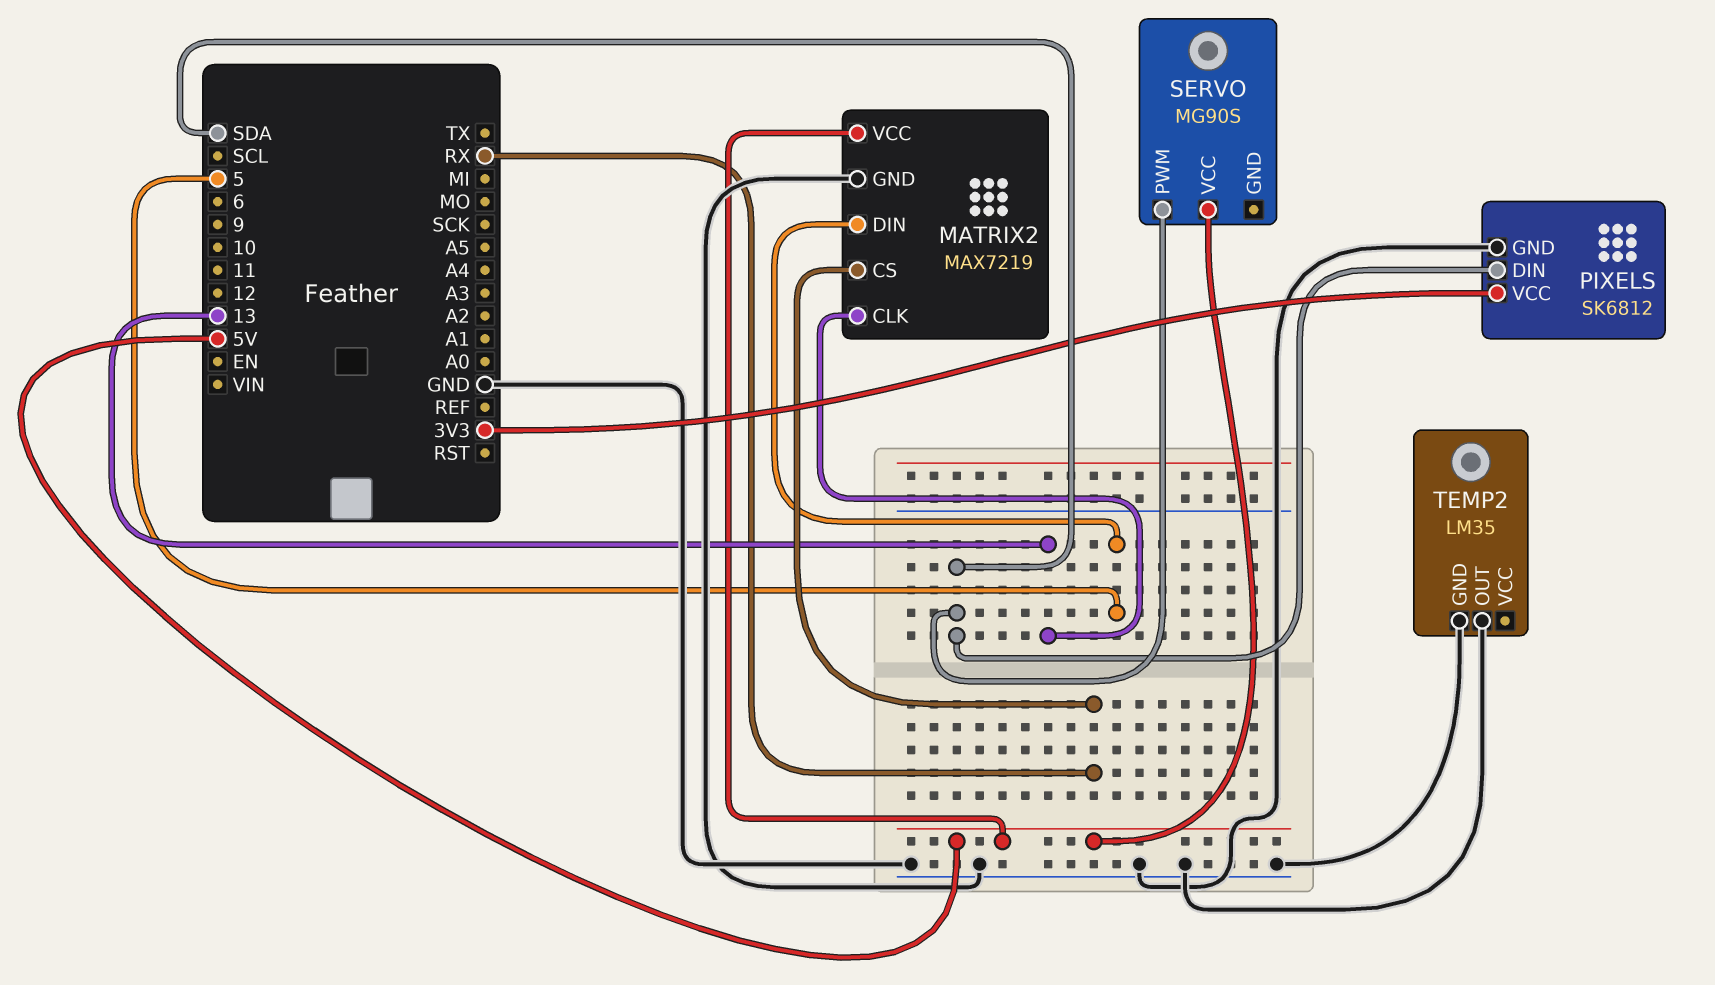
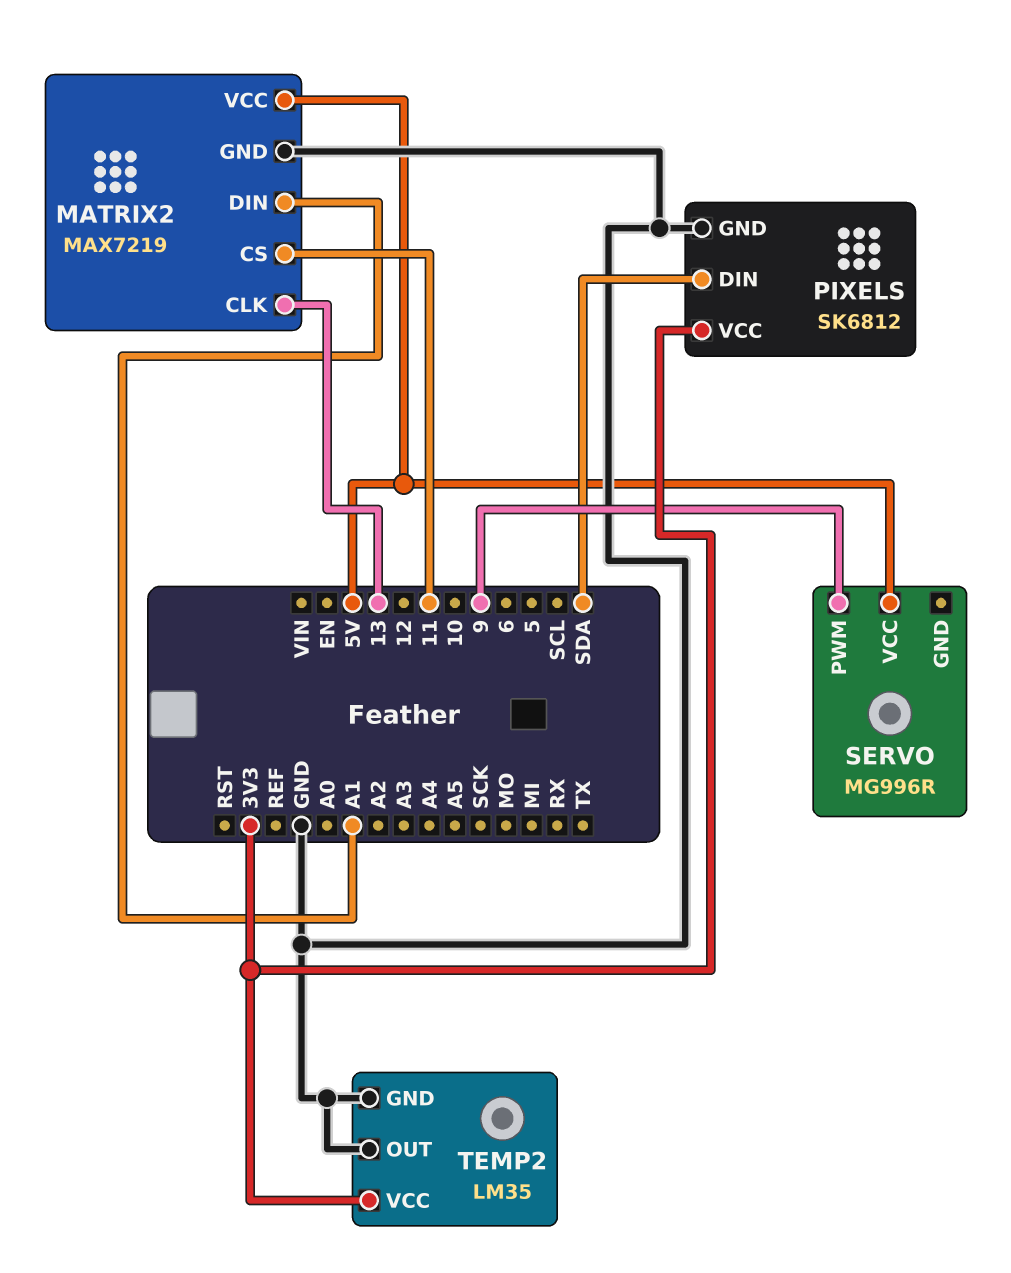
MATRIX2 pin CS: RX -> 11
MATRIX2 pin DIN: 5 -> A1
SERVO: MG90S -> MG996R
SERVO pin PWM: SDA -> 9
TEMP2 pin VCC: none -> 3V3

